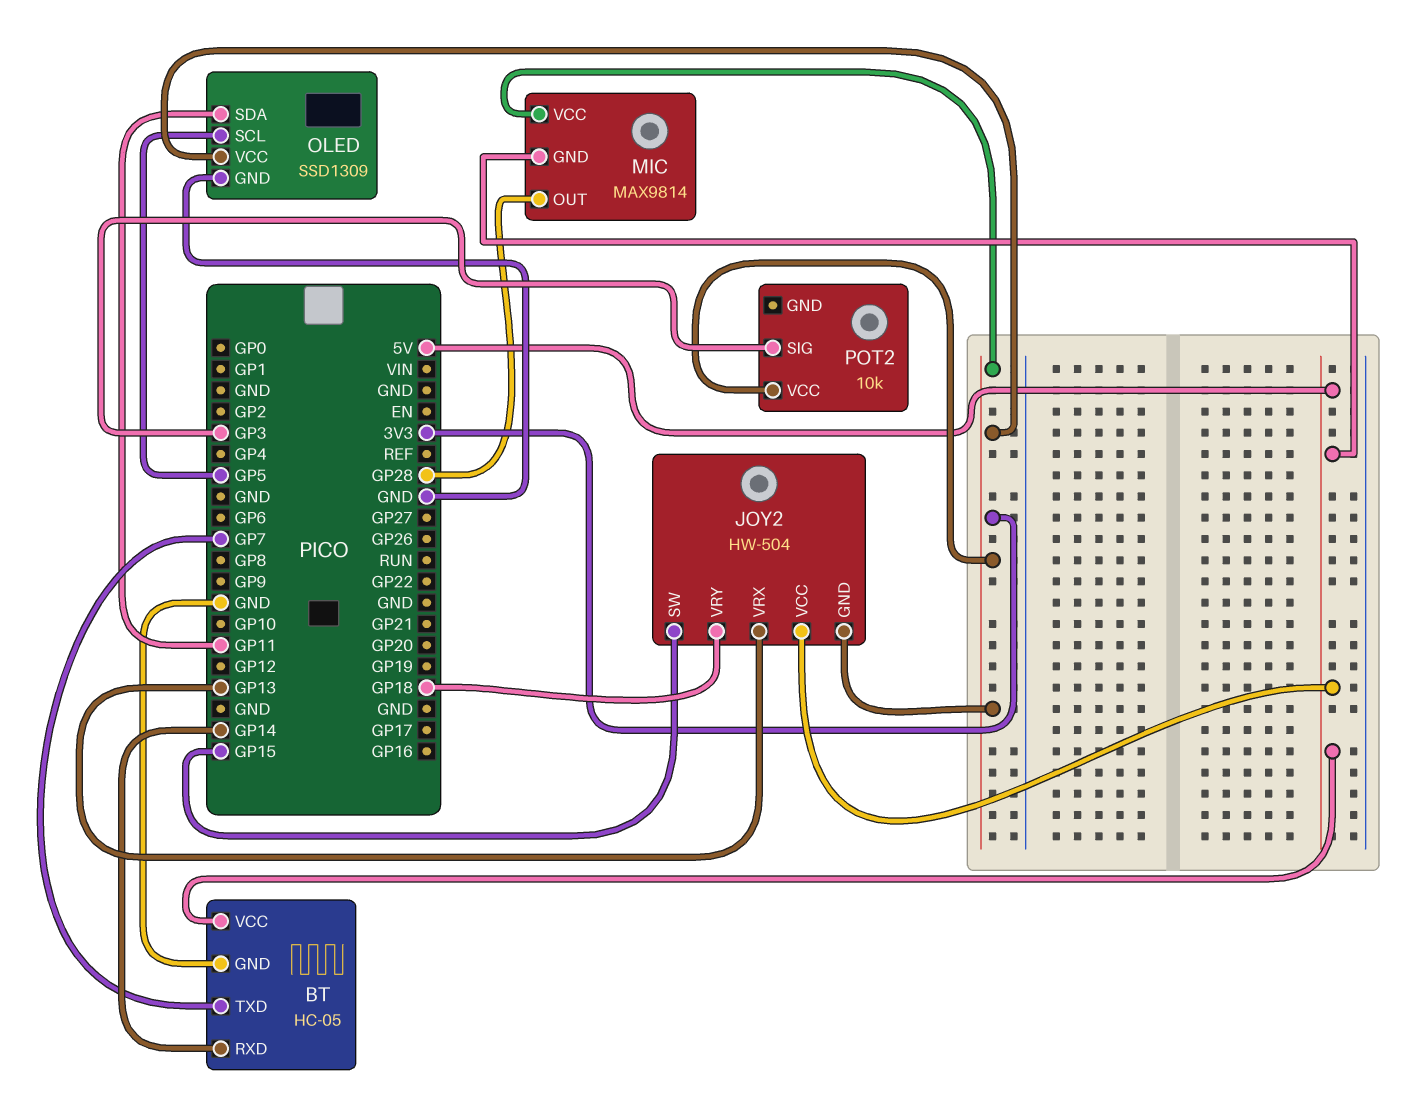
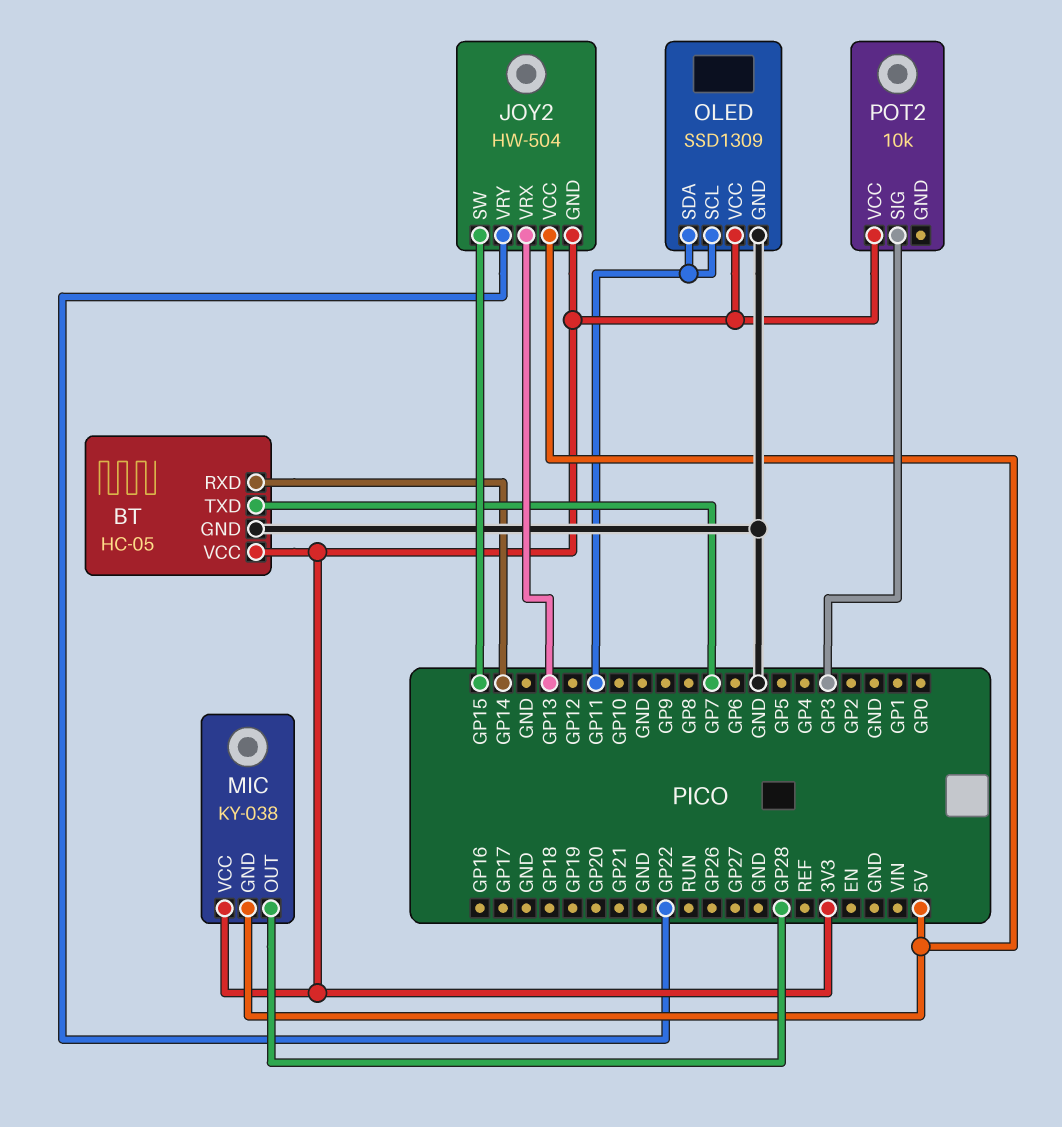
BT pin VCC: 5V -> 3V3
JOY2 pin VRY: GP18 -> GP22
MIC: MAX9814 -> KY-038
OLED pin SCL: GP5 -> GP11

